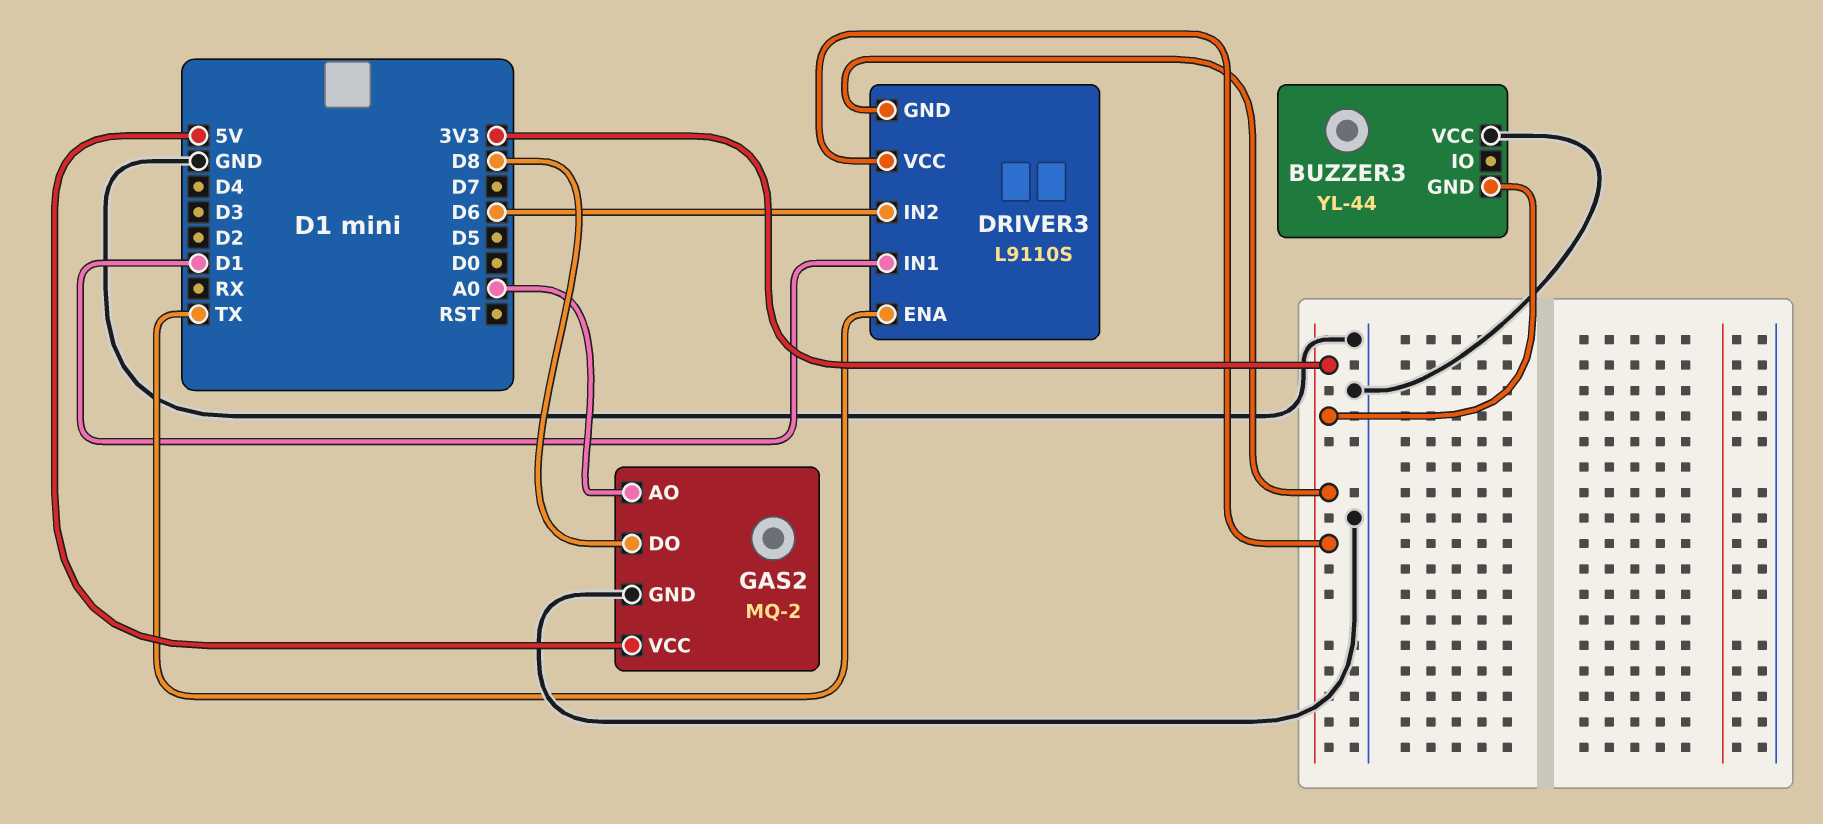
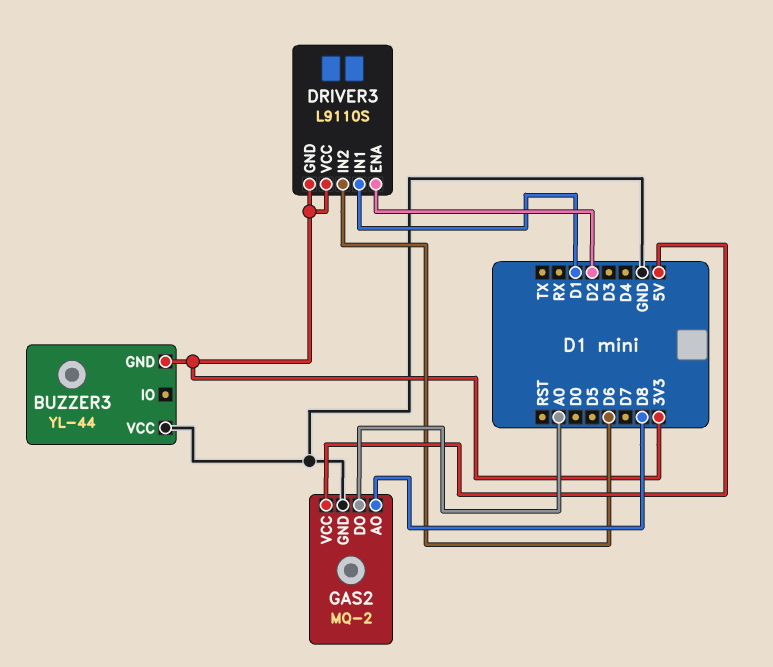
DRIVER3 pin ENA: TX -> D2
GAS2 pin AO: A0 -> D8
GAS2 pin DO: D8 -> A0

